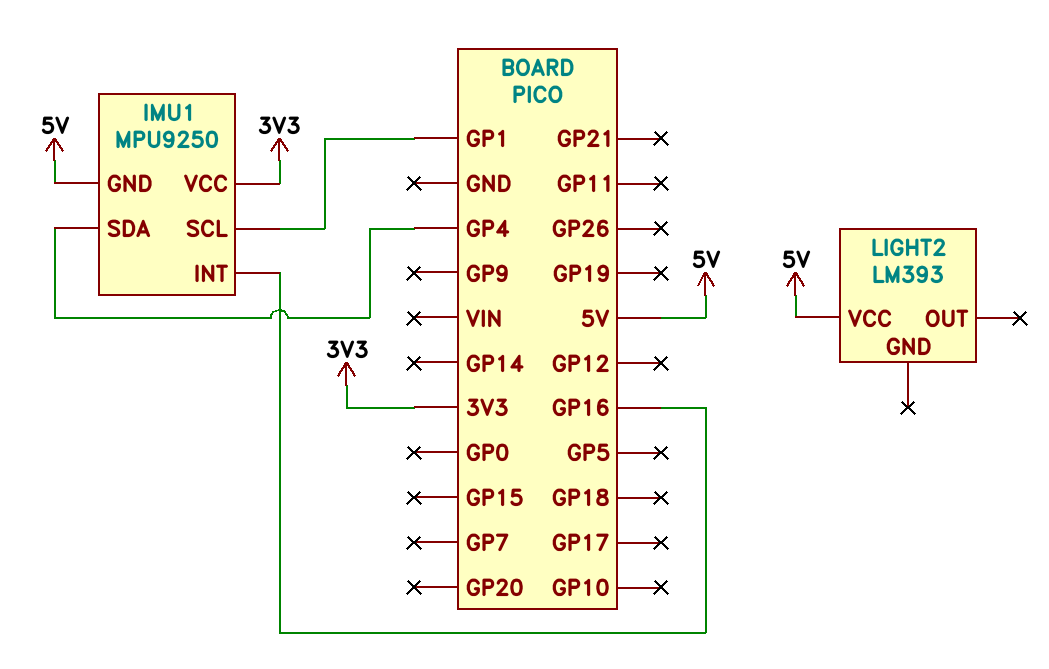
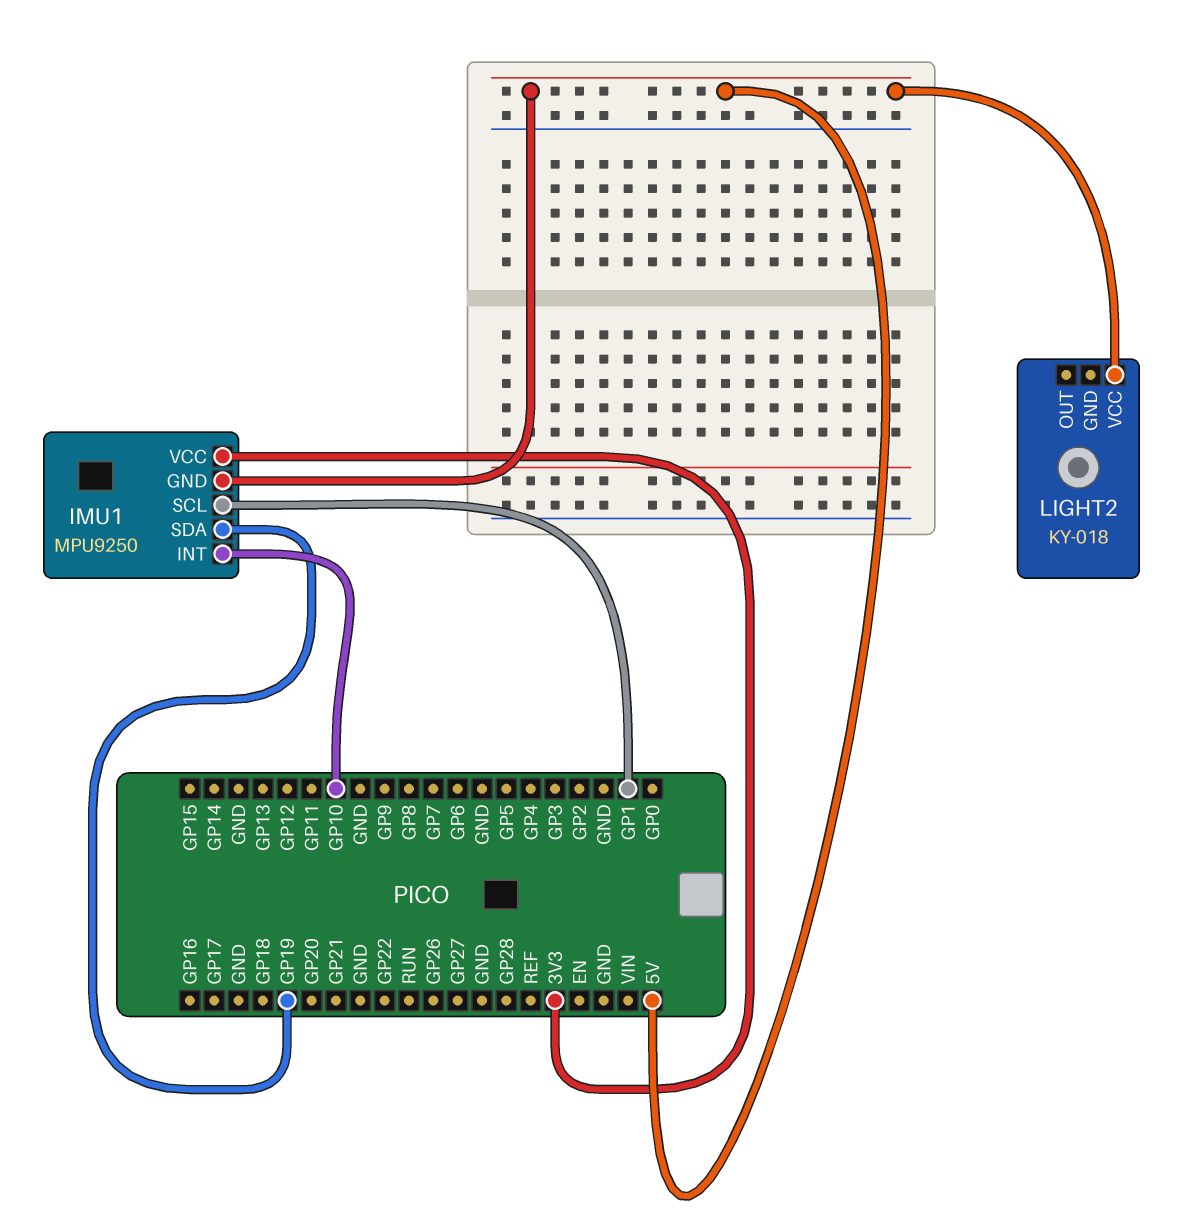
IMU1 pin INT: GP16 -> GP10
IMU1 pin SDA: GP4 -> GP19
LIGHT2: LM393 -> KY-018

